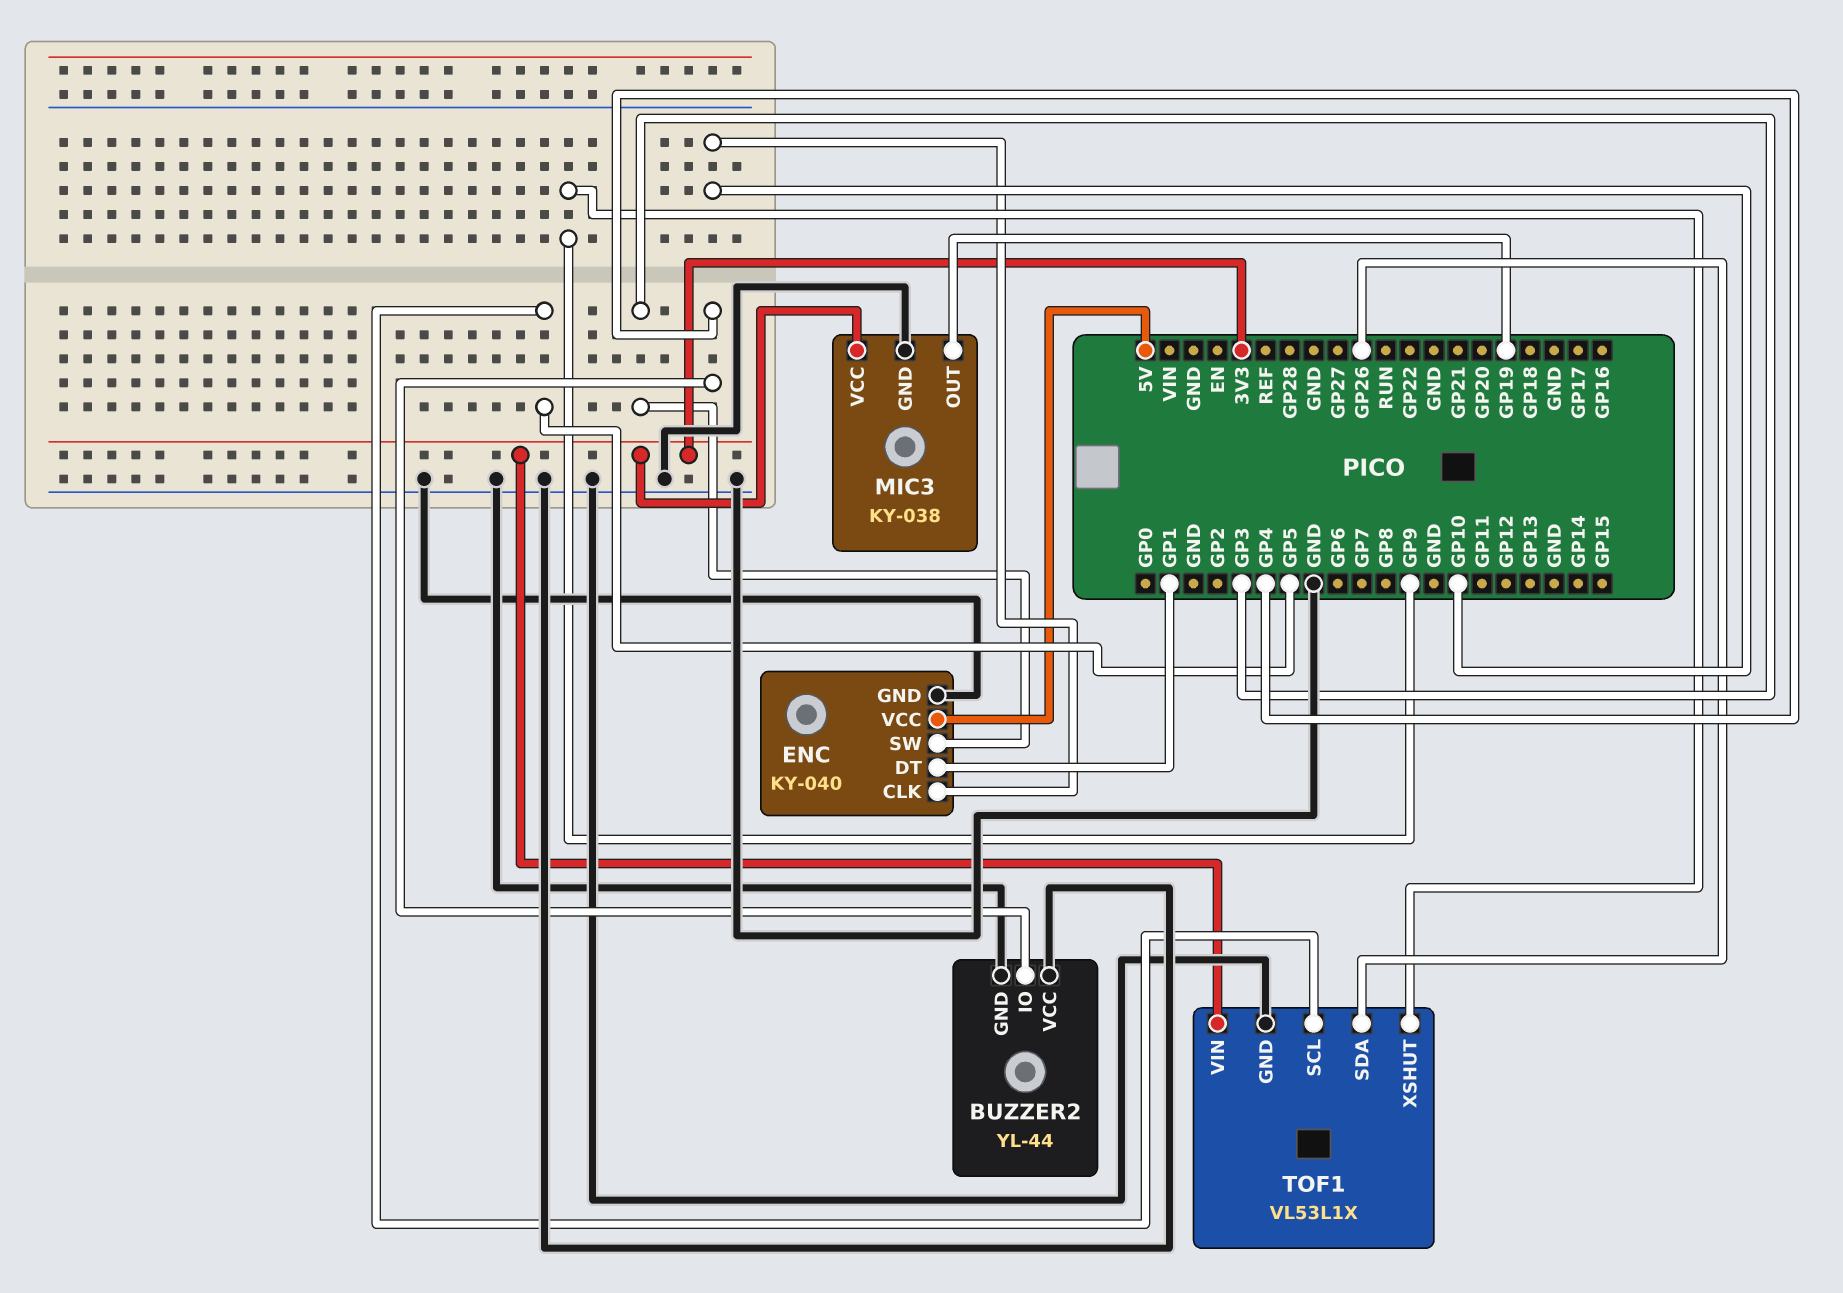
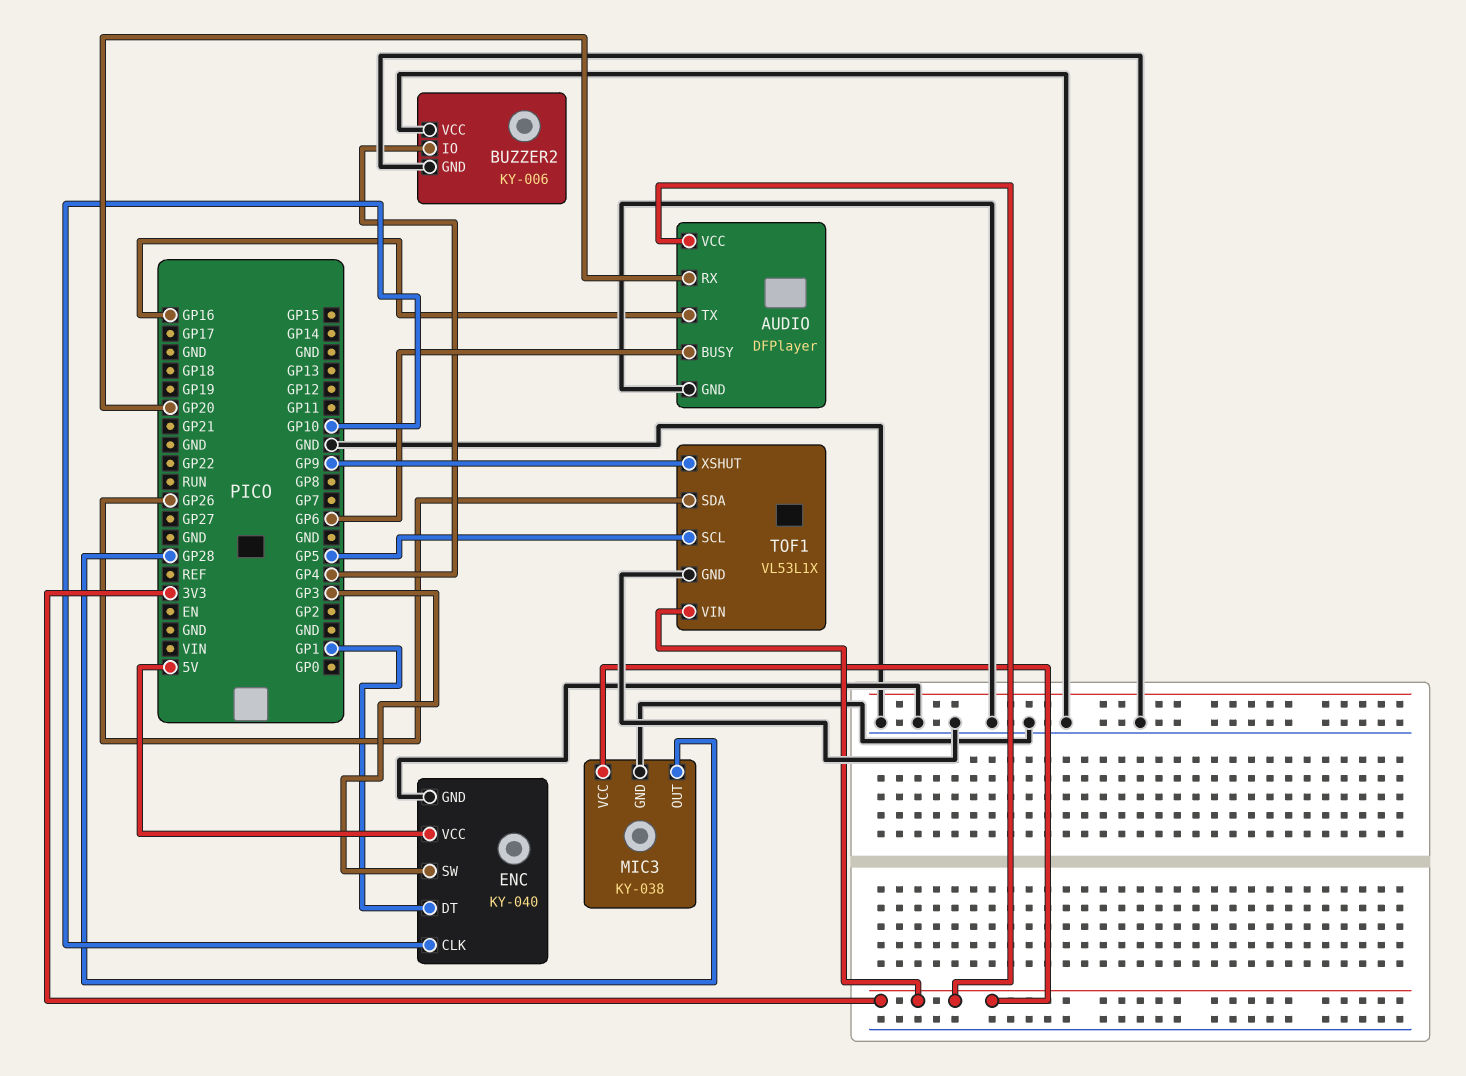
AUDIO: none -> DFPlayer
AUDIO pin BUSY: none -> GP6
AUDIO pin GND: none -> GND
AUDIO pin RX: none -> GP20
AUDIO pin TX: none -> GP16
AUDIO pin VCC: none -> 3V3
BUZZER2: YL-44 -> KY-006
MIC3 pin OUT: GP19 -> GP28

